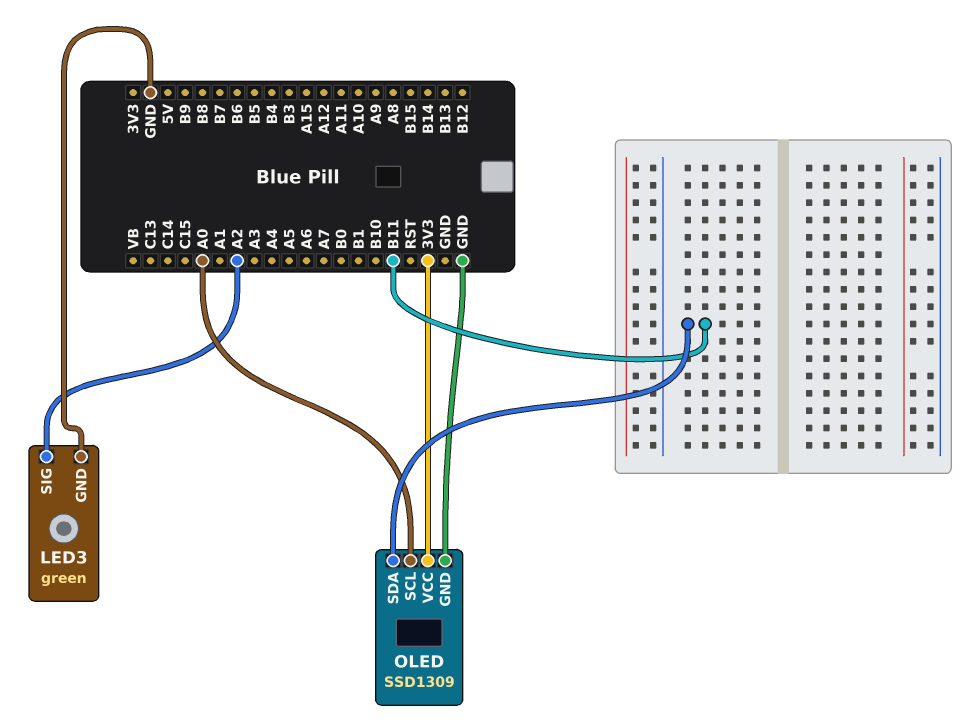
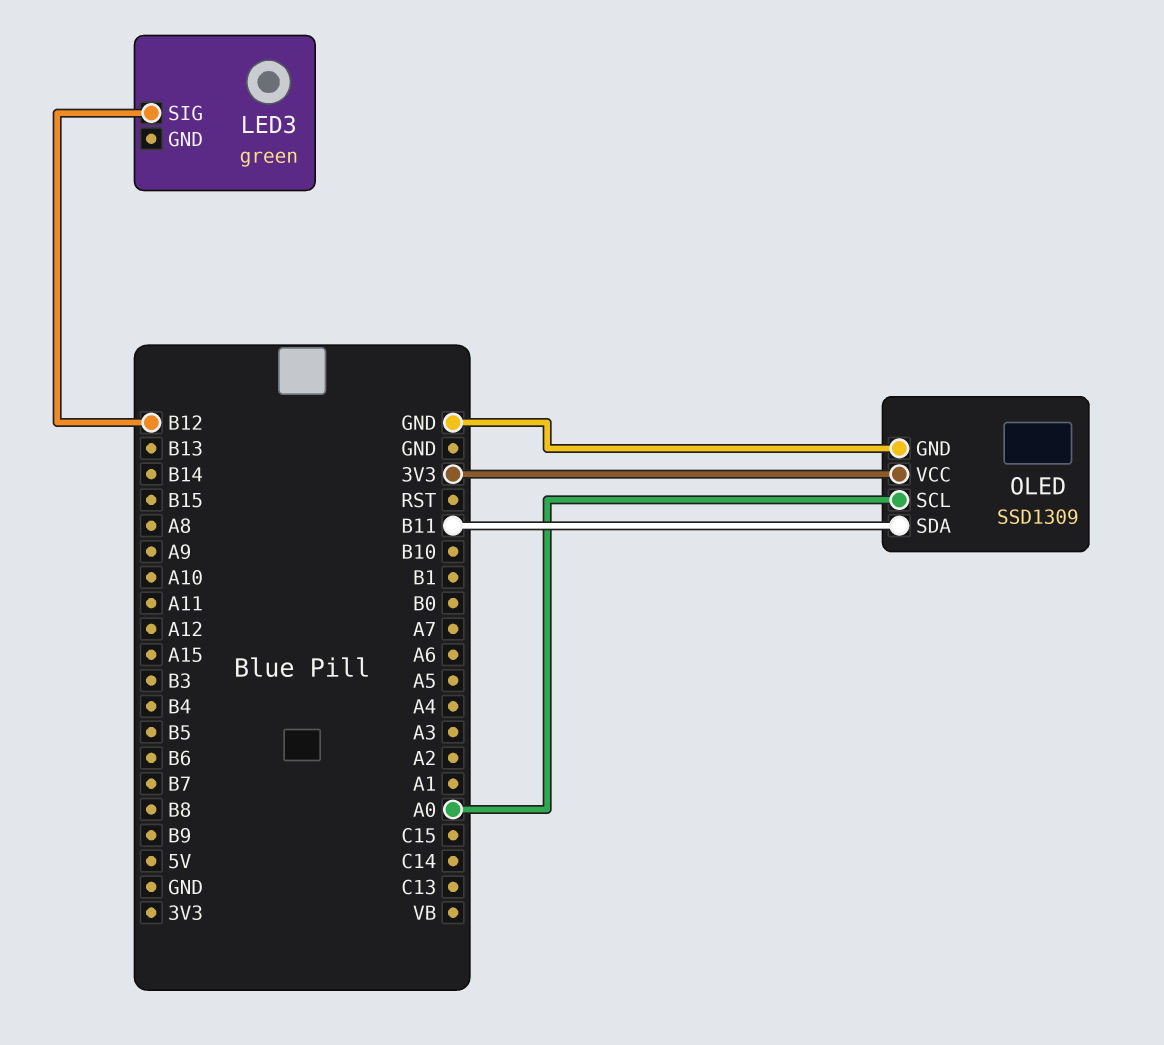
LED3 pin GND: GND -> none
LED3 pin SIG: A2 -> B12

